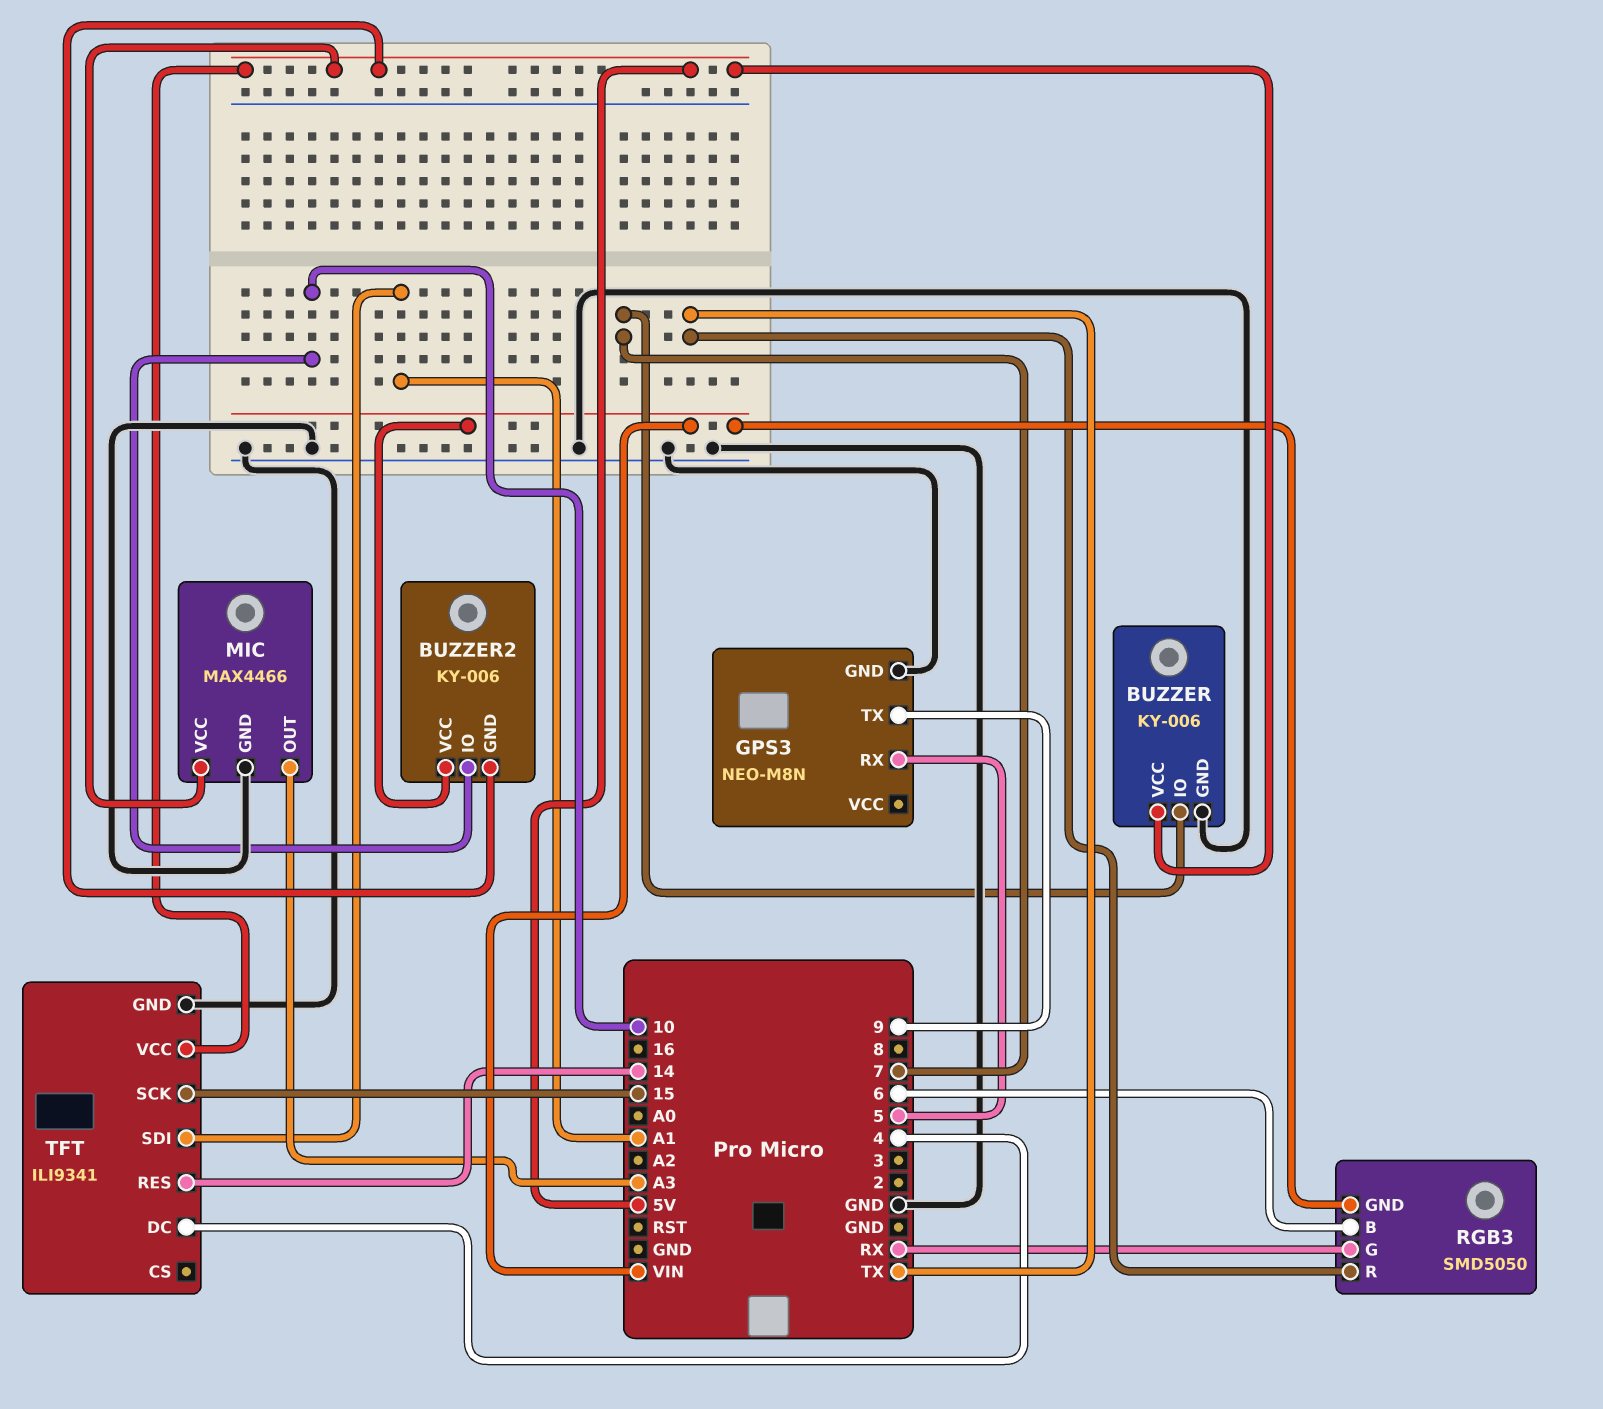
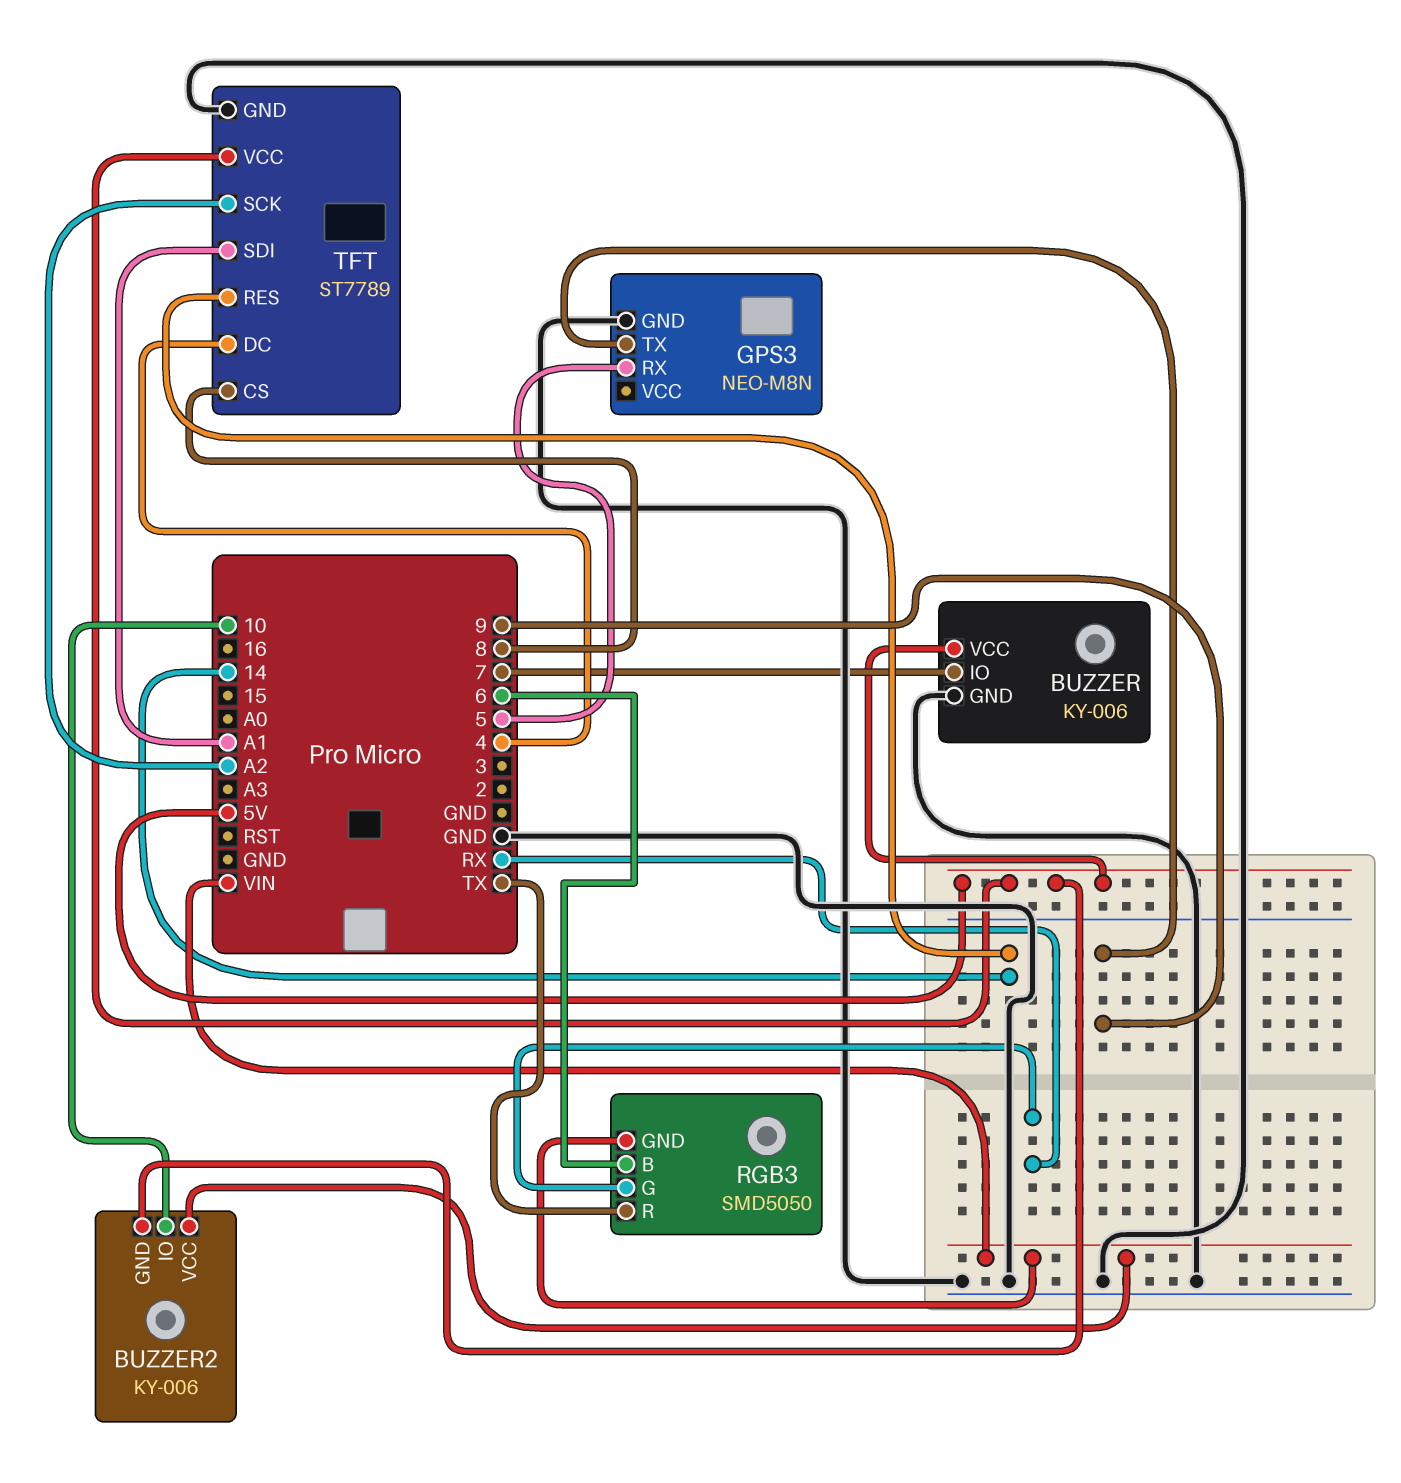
MIC: MAX4466 -> none
MIC pin GND: GND -> none
MIC pin OUT: A3 -> none
MIC pin VCC: 5V -> none
TFT: ILI9341 -> ST7789
TFT pin CS: none -> 8
TFT pin SCK: 15 -> A2

